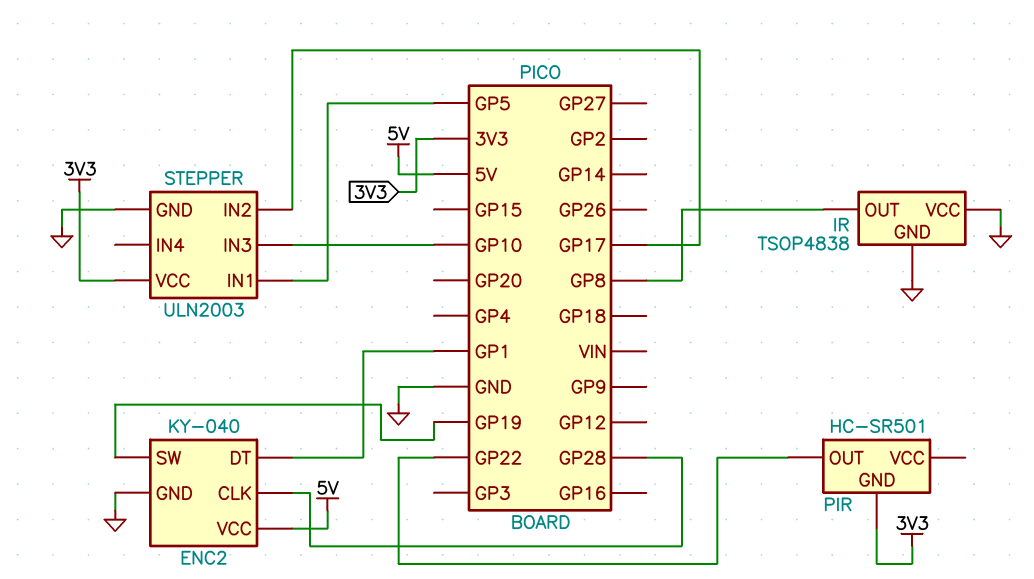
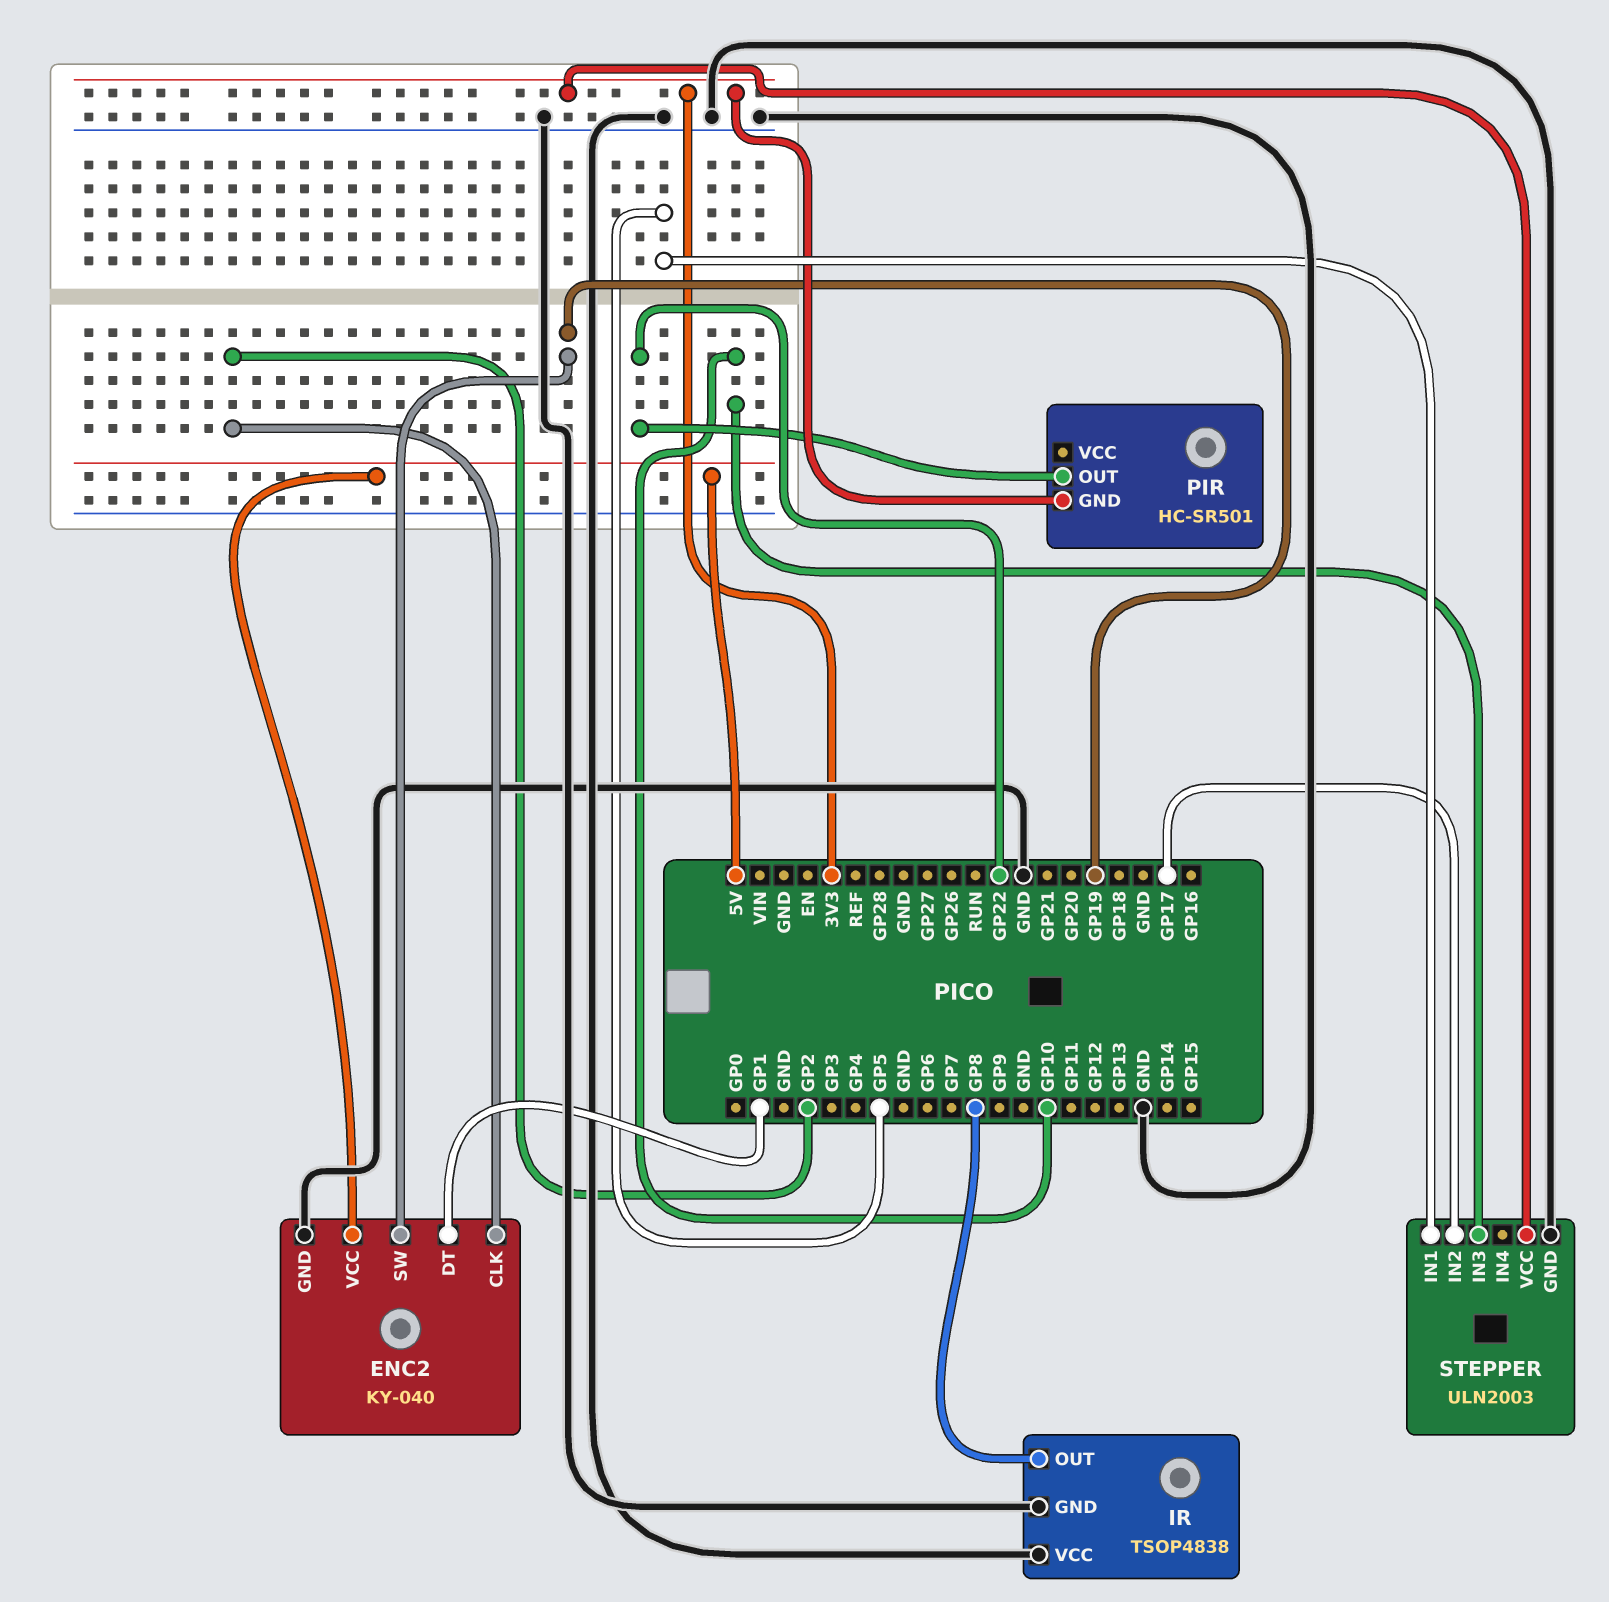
ENC2 pin CLK: GP28 -> GP2

